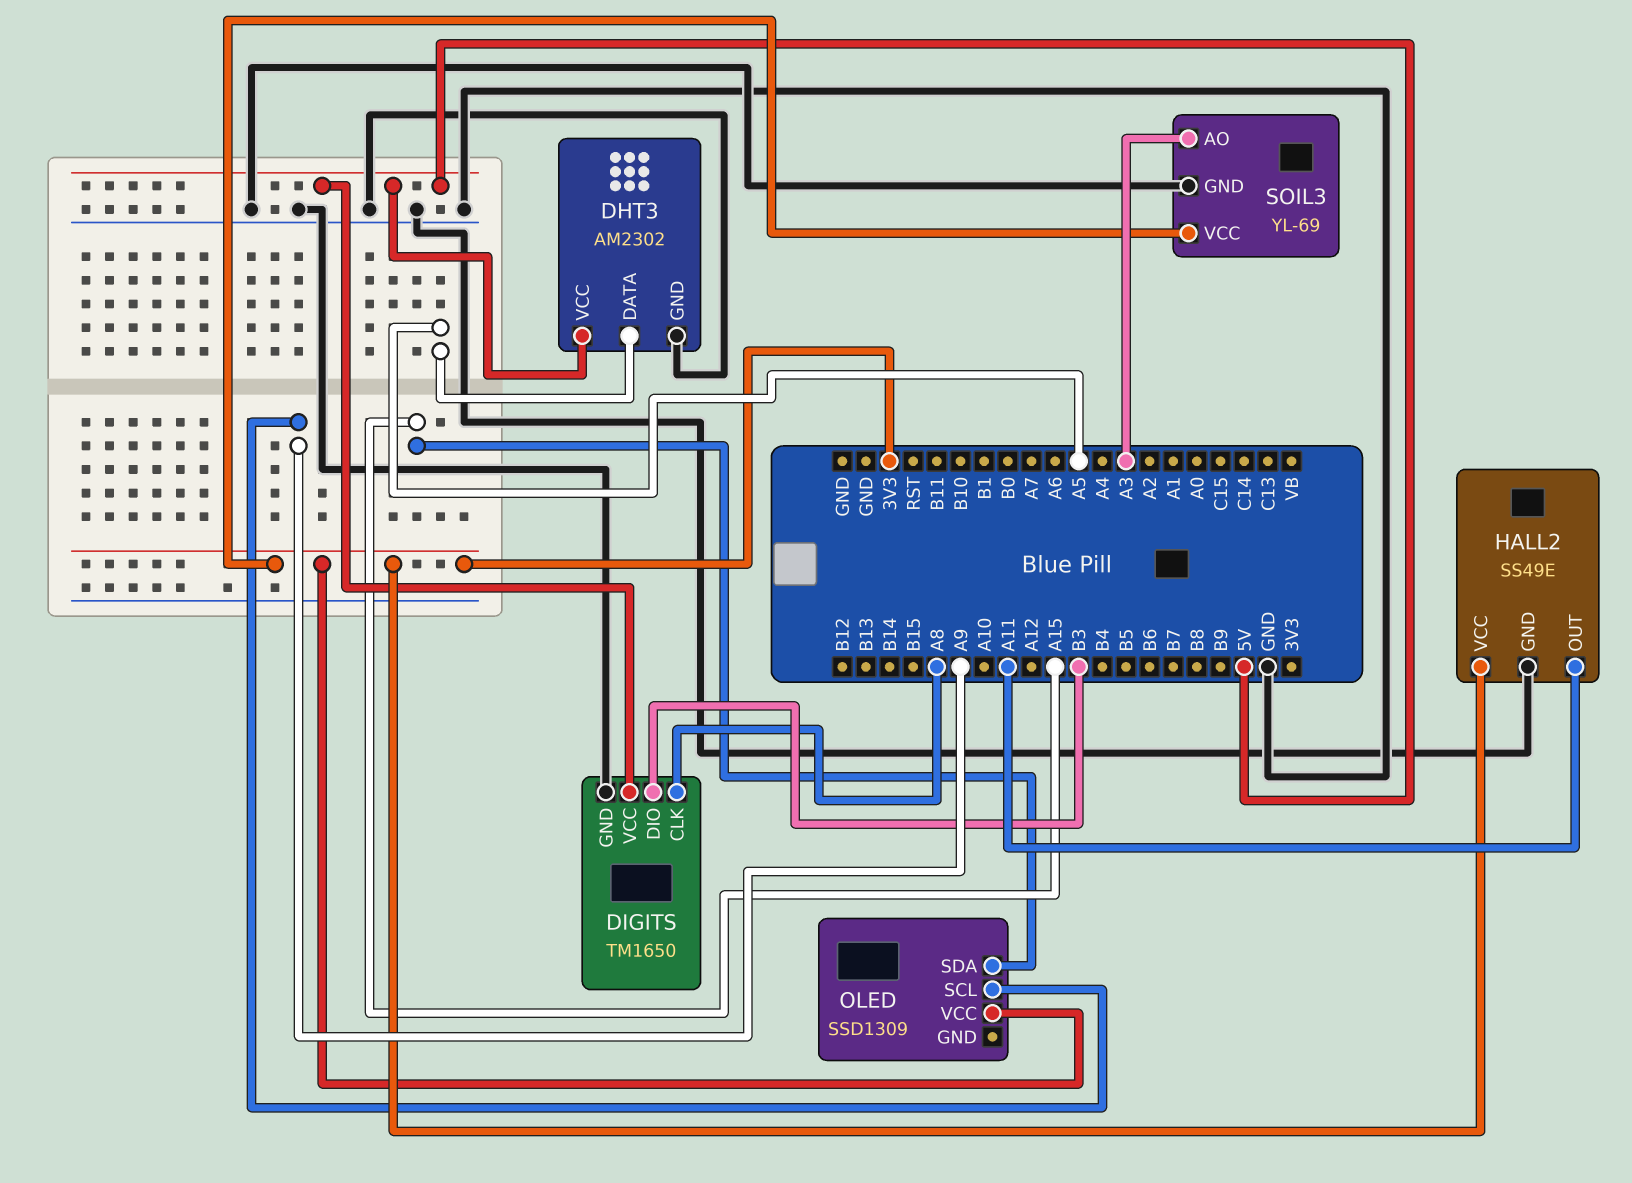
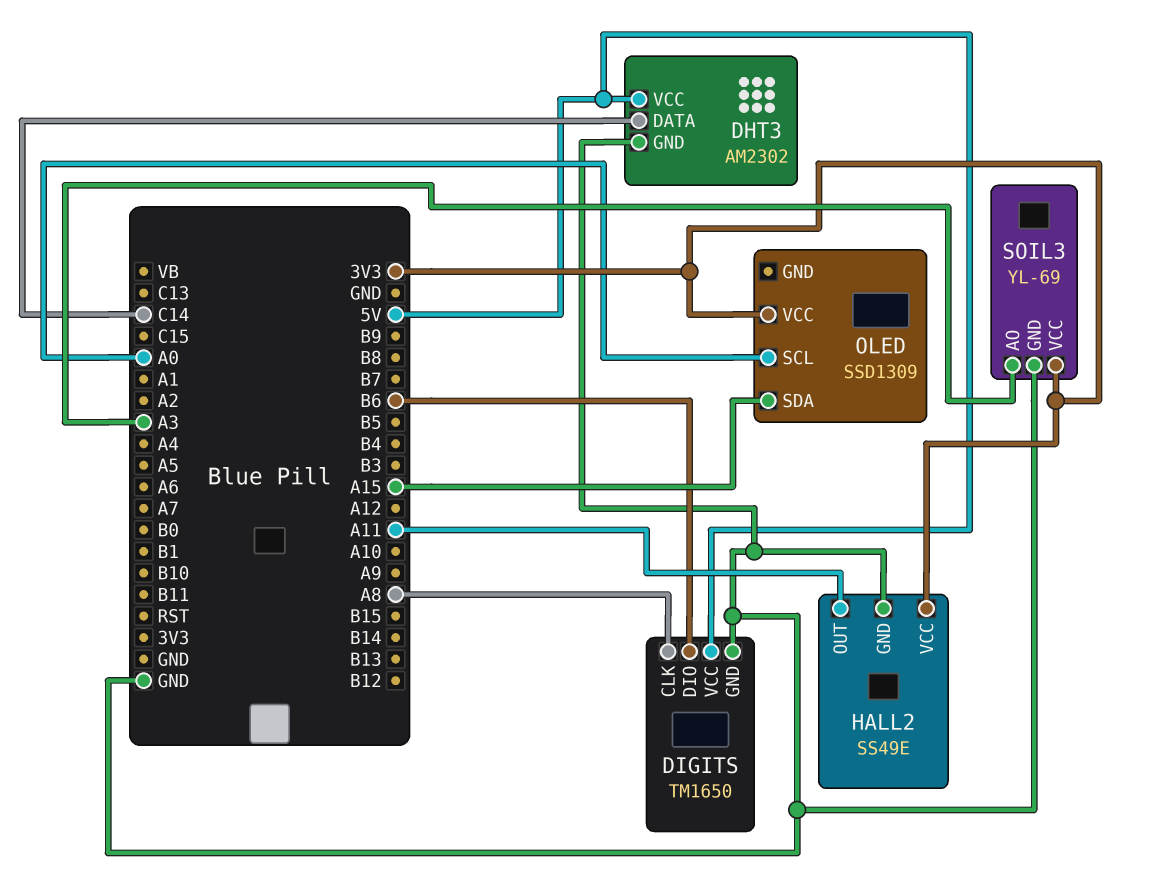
DHT3 pin DATA: A5 -> C14
DIGITS pin DIO: B3 -> B6
OLED pin SCL: A9 -> A0

